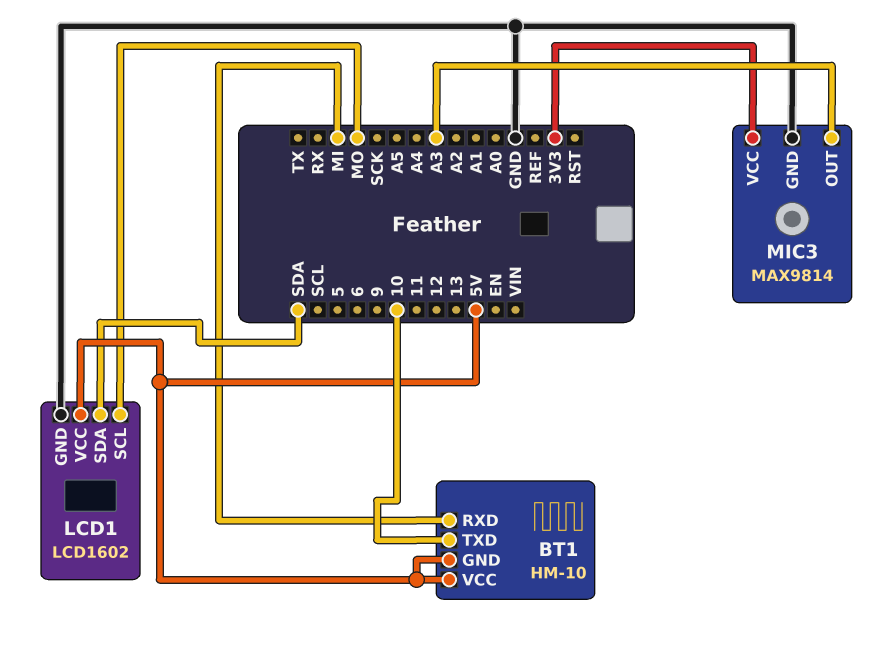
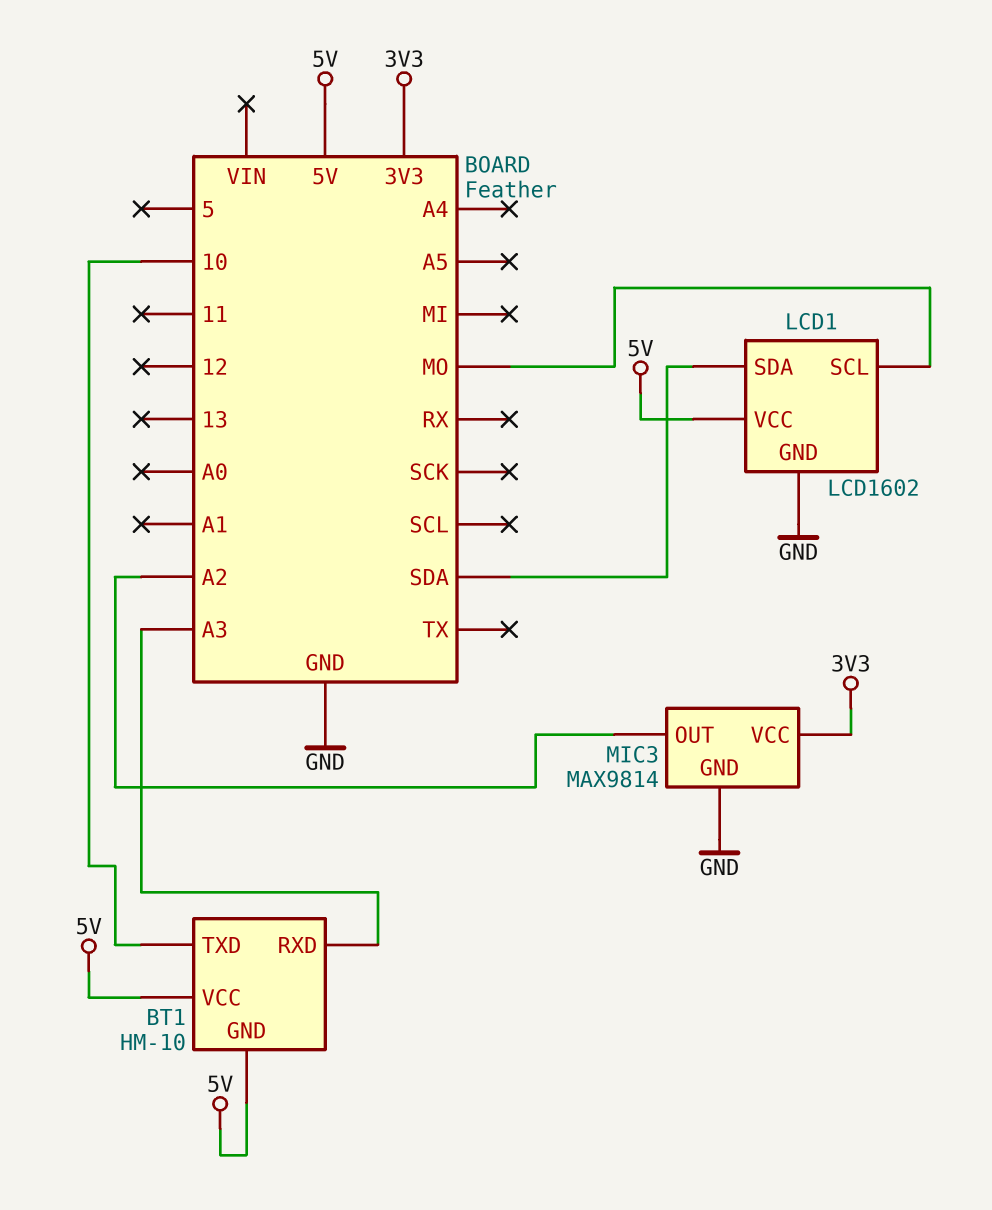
BT1 pin RXD: MI -> A3
MIC3 pin OUT: A3 -> A2

